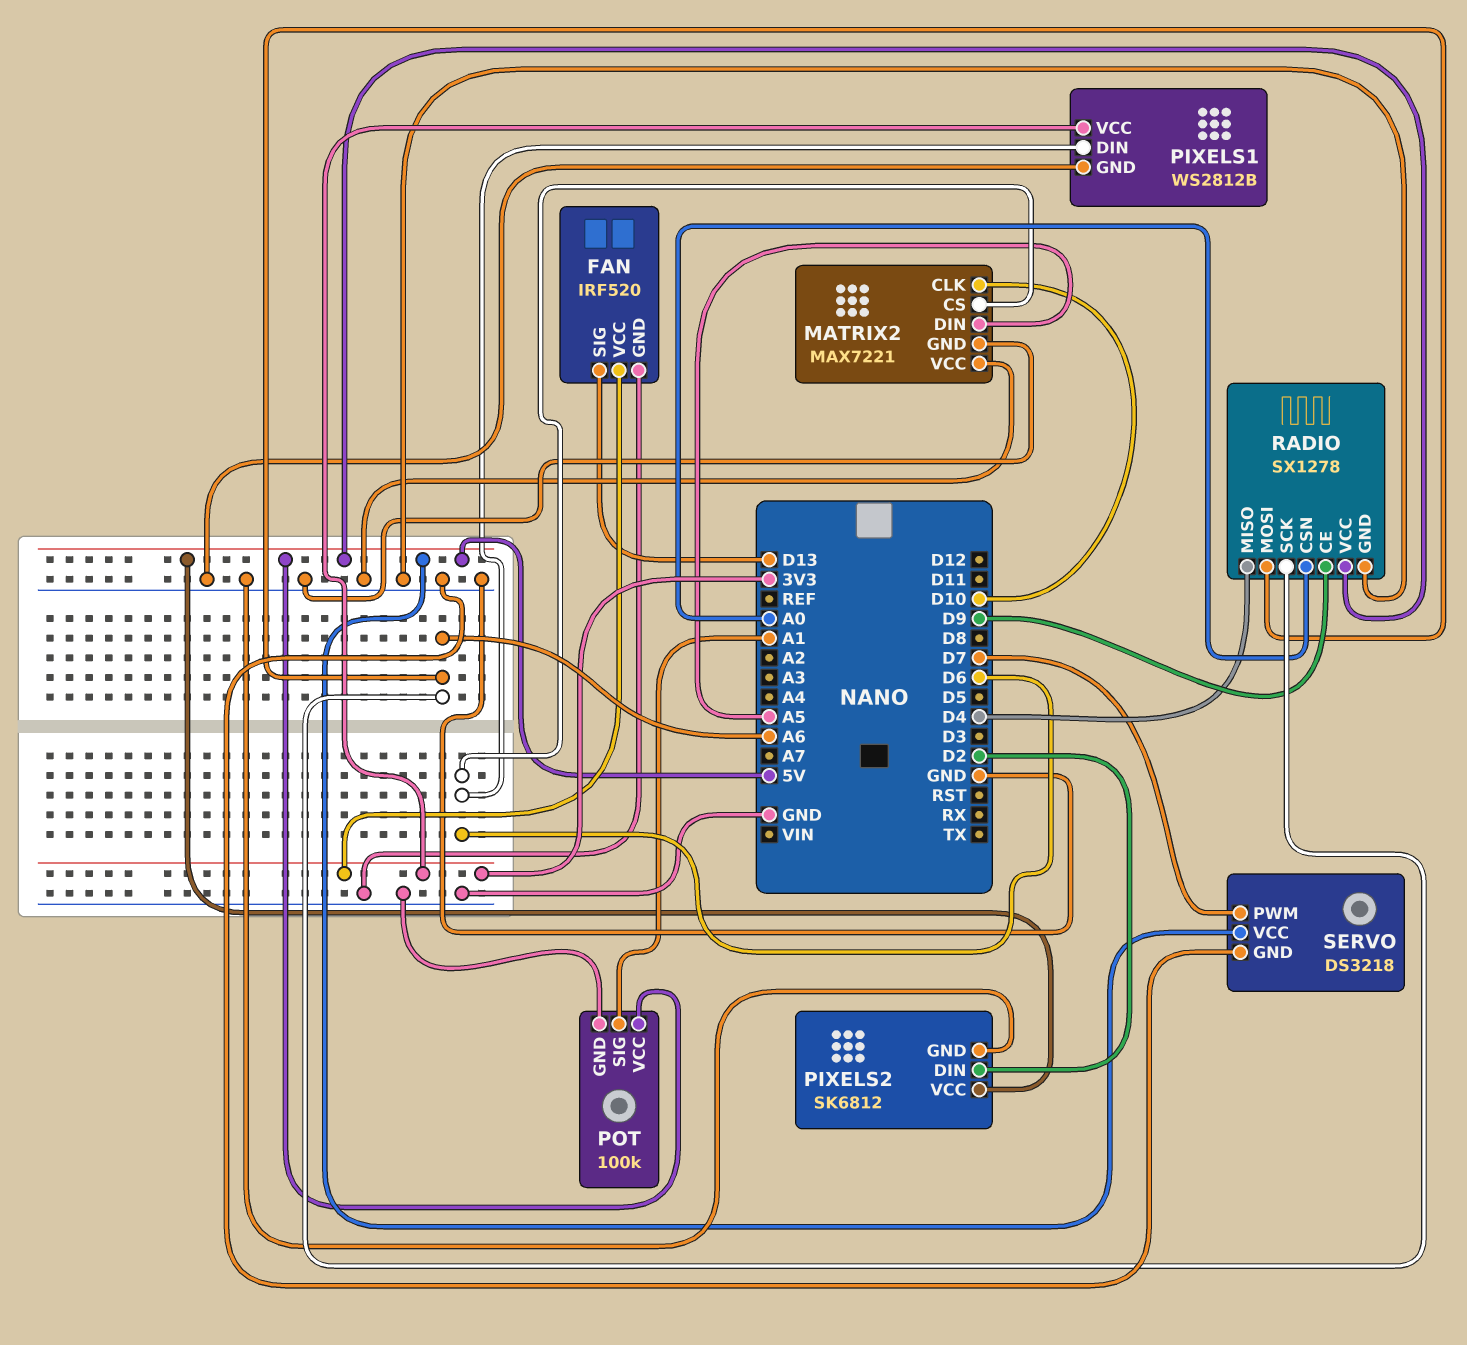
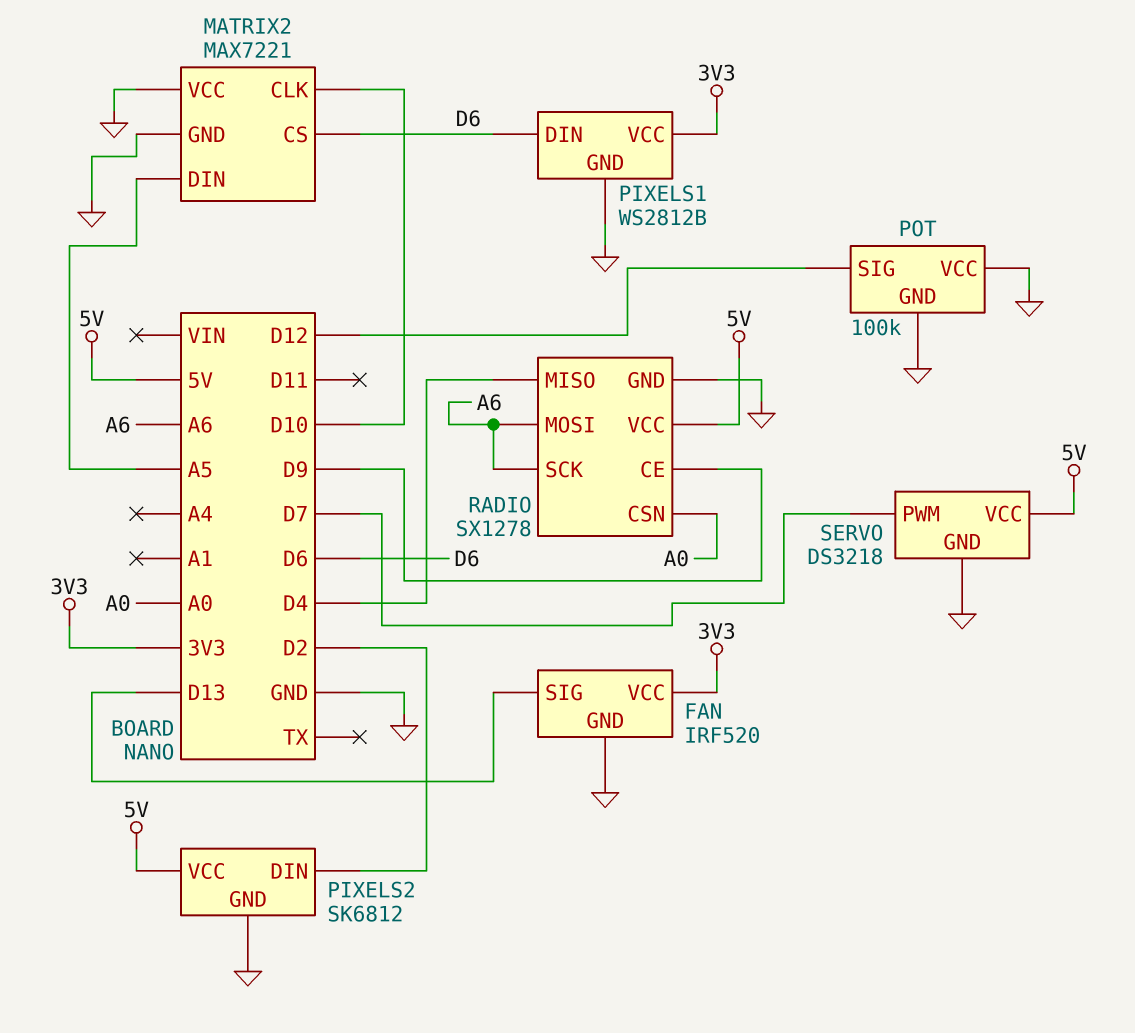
POT pin SIG: A1 -> D12
POT pin VCC: 5V -> GND

